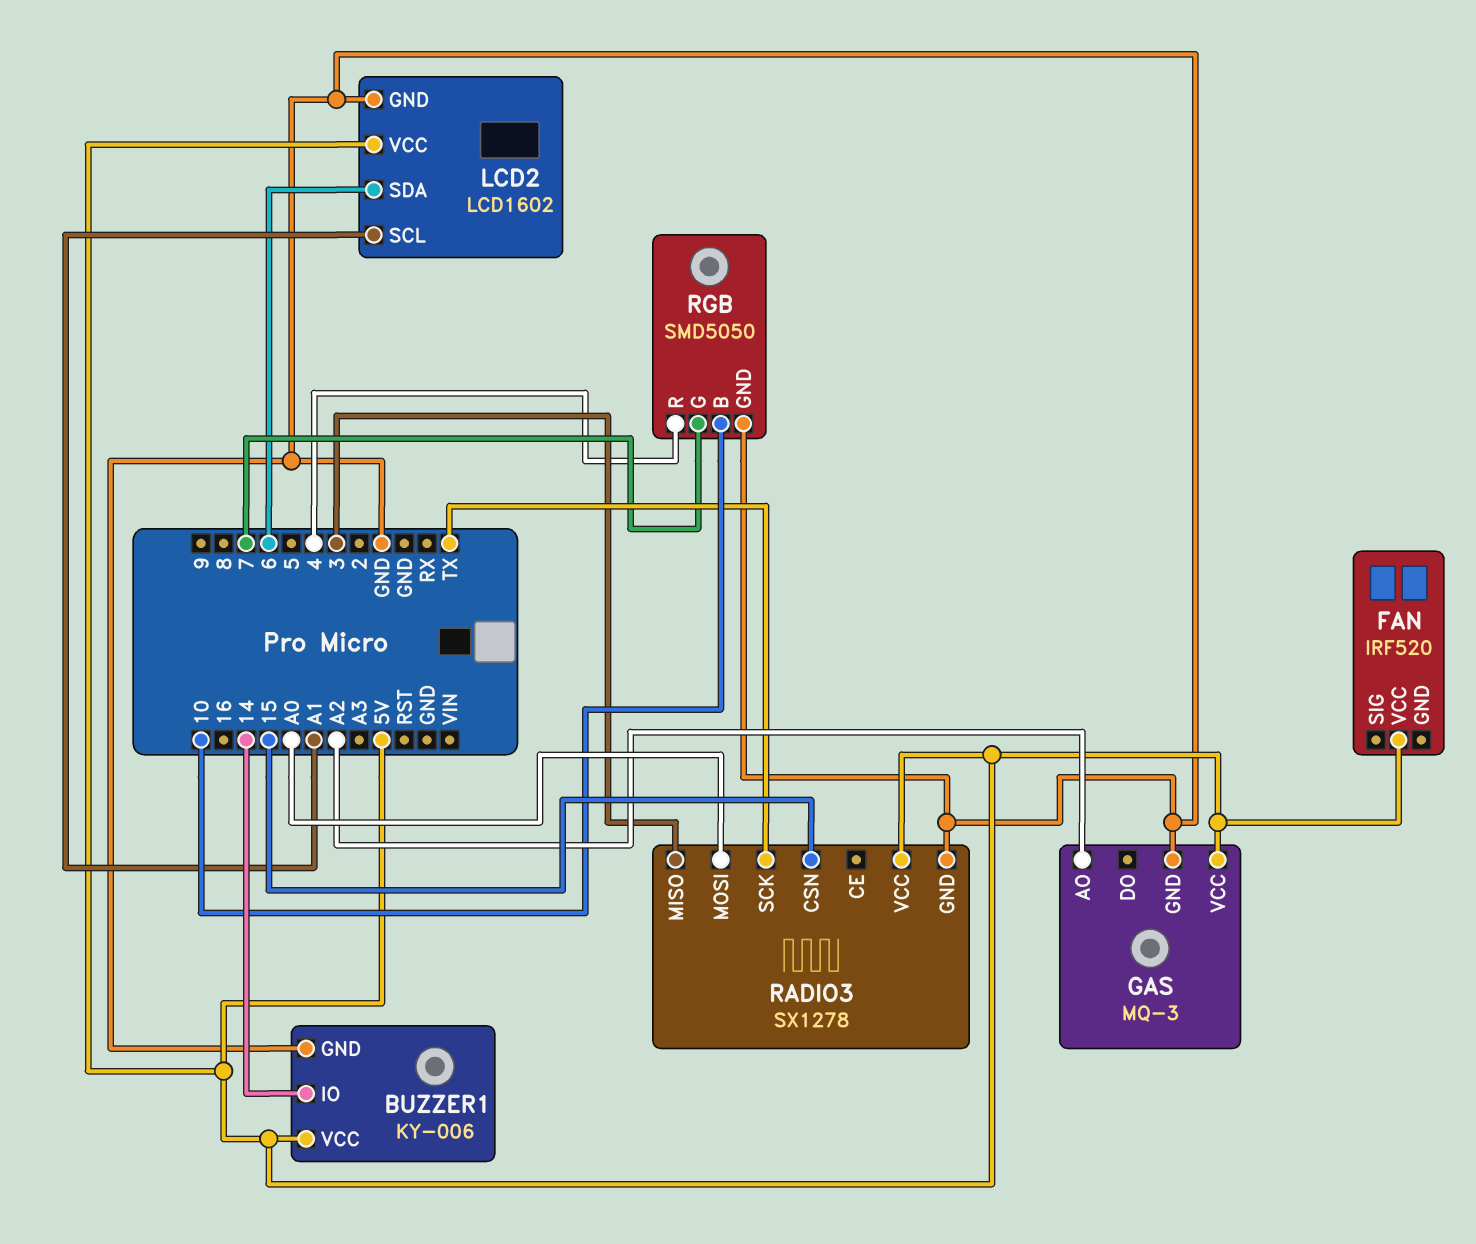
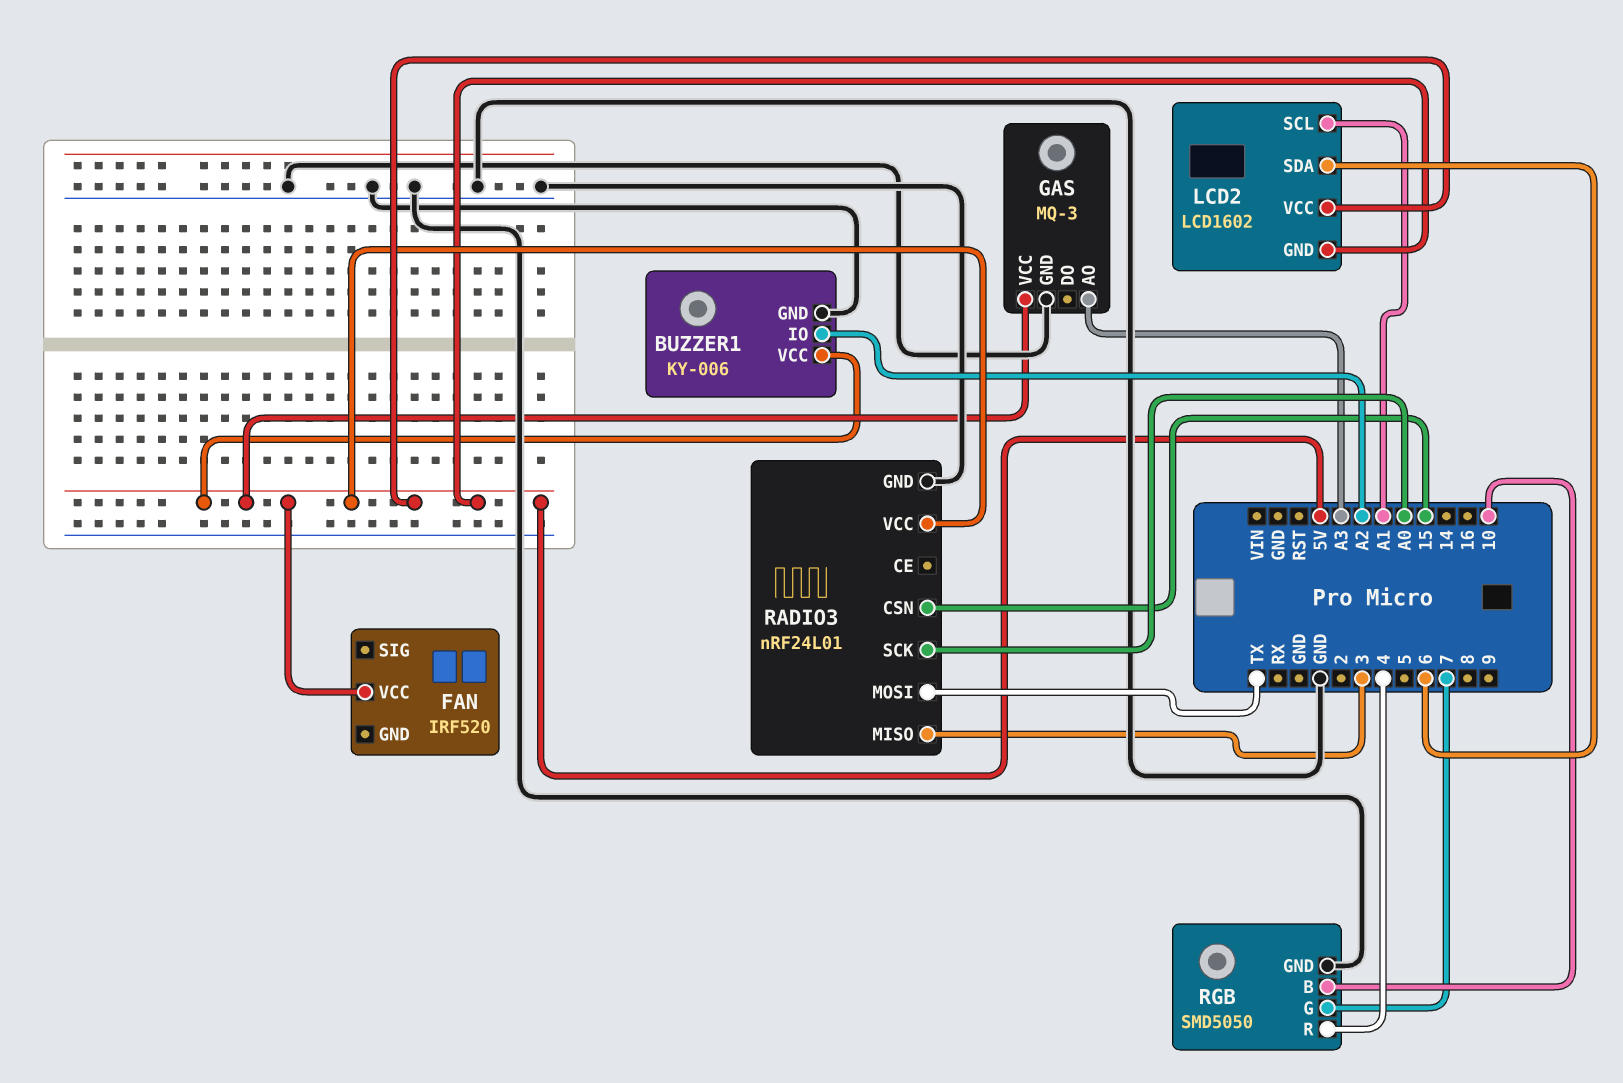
BUZZER1 pin IO: 14 -> A2
GAS pin AO: A2 -> A3
LCD2 pin GND: GND -> 5V
RADIO3: SX1278 -> nRF24L01
RADIO3 pin MOSI: A0 -> TX
RADIO3 pin SCK: TX -> A0

